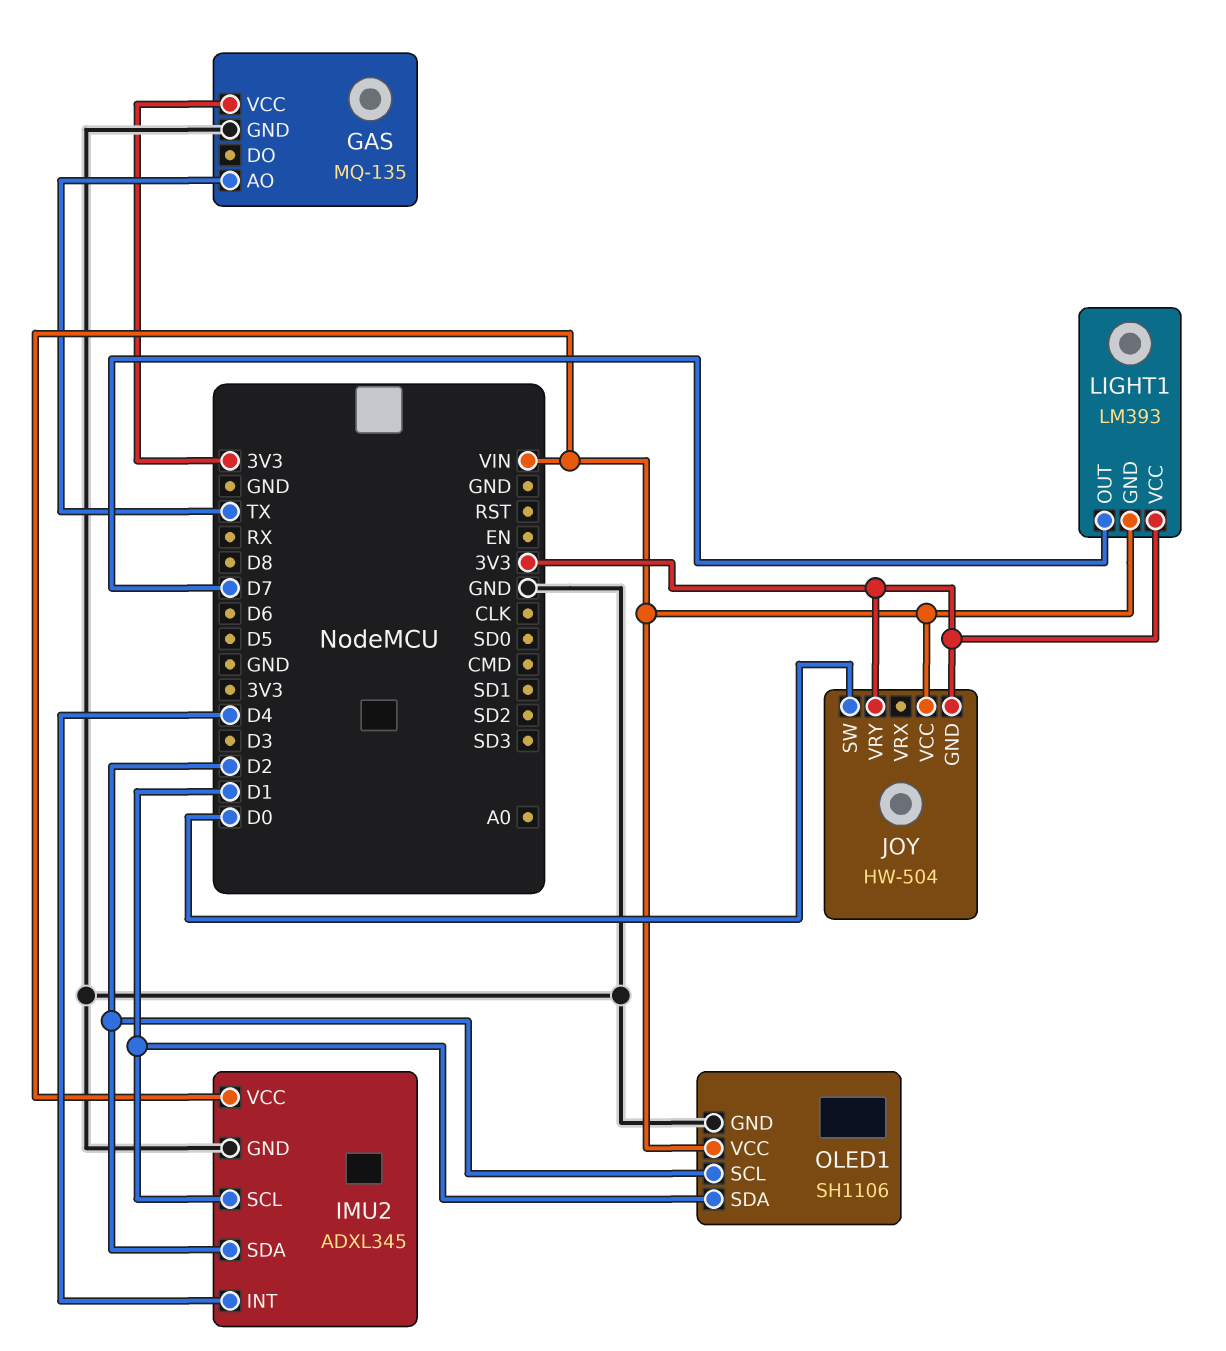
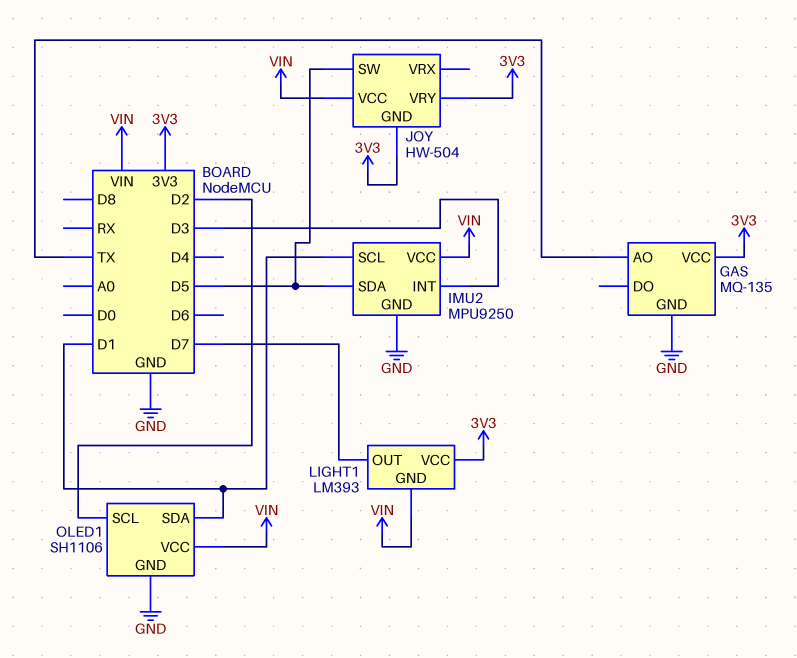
IMU2: ADXL345 -> MPU9250
IMU2 pin INT: D4 -> D3
IMU2 pin SDA: D2 -> D5
JOY pin SW: D0 -> D5

